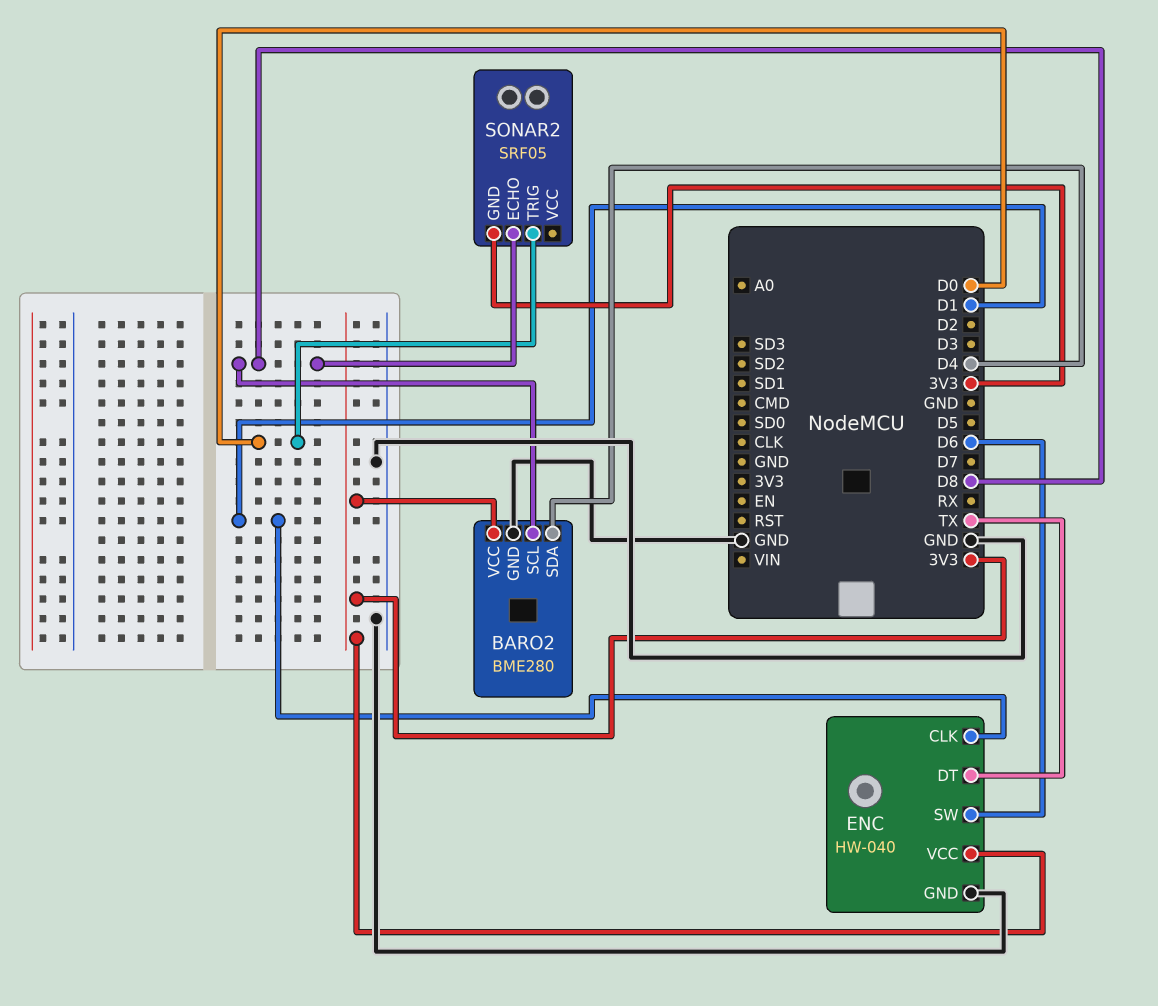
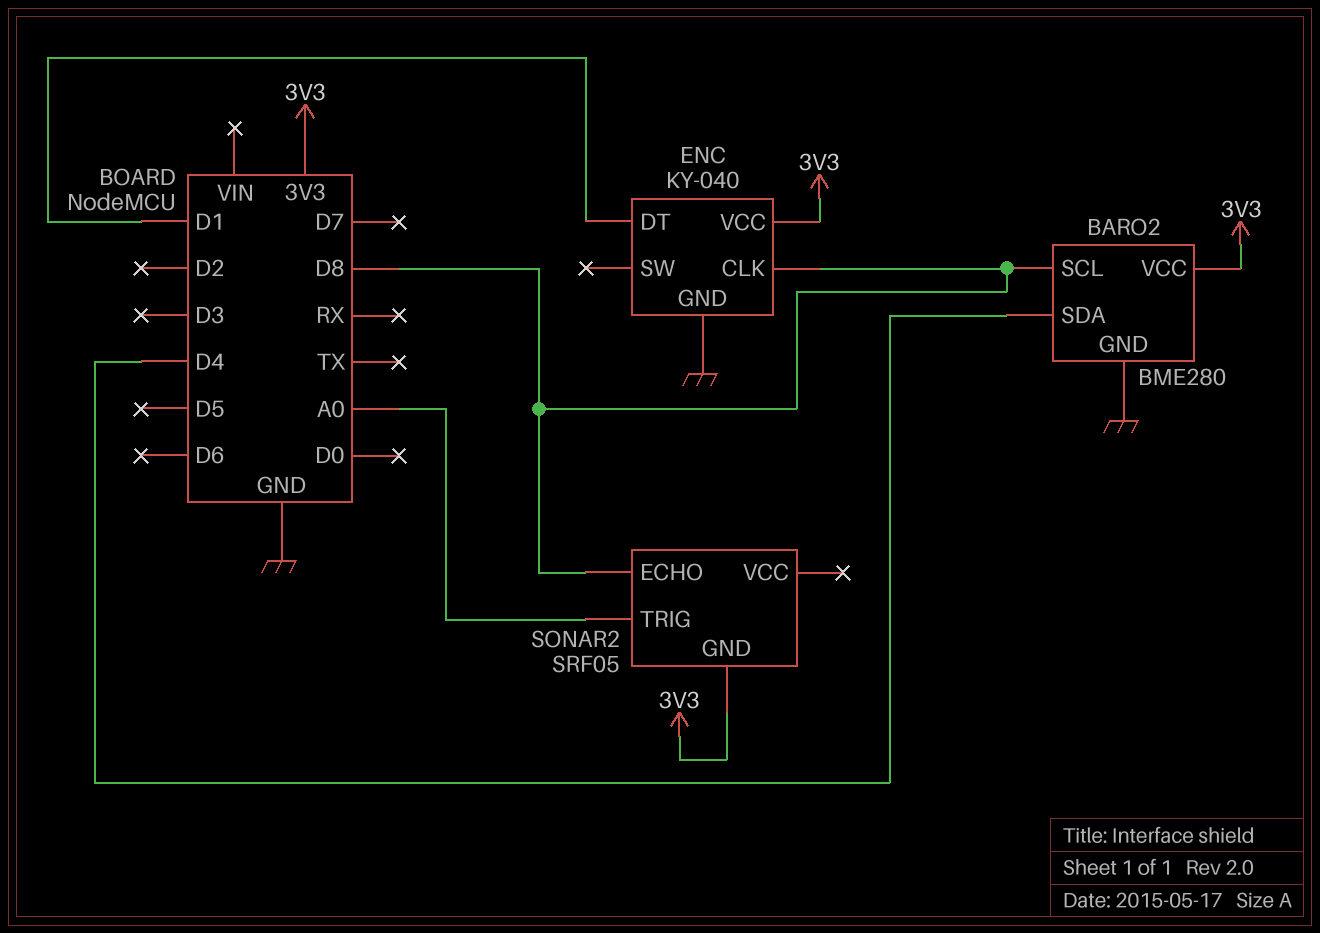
ENC: HW-040 -> KY-040
ENC pin CLK: D1 -> D8
ENC pin DT: TX -> D1
ENC pin SW: D6 -> none
SONAR2 pin TRIG: D0 -> A0

